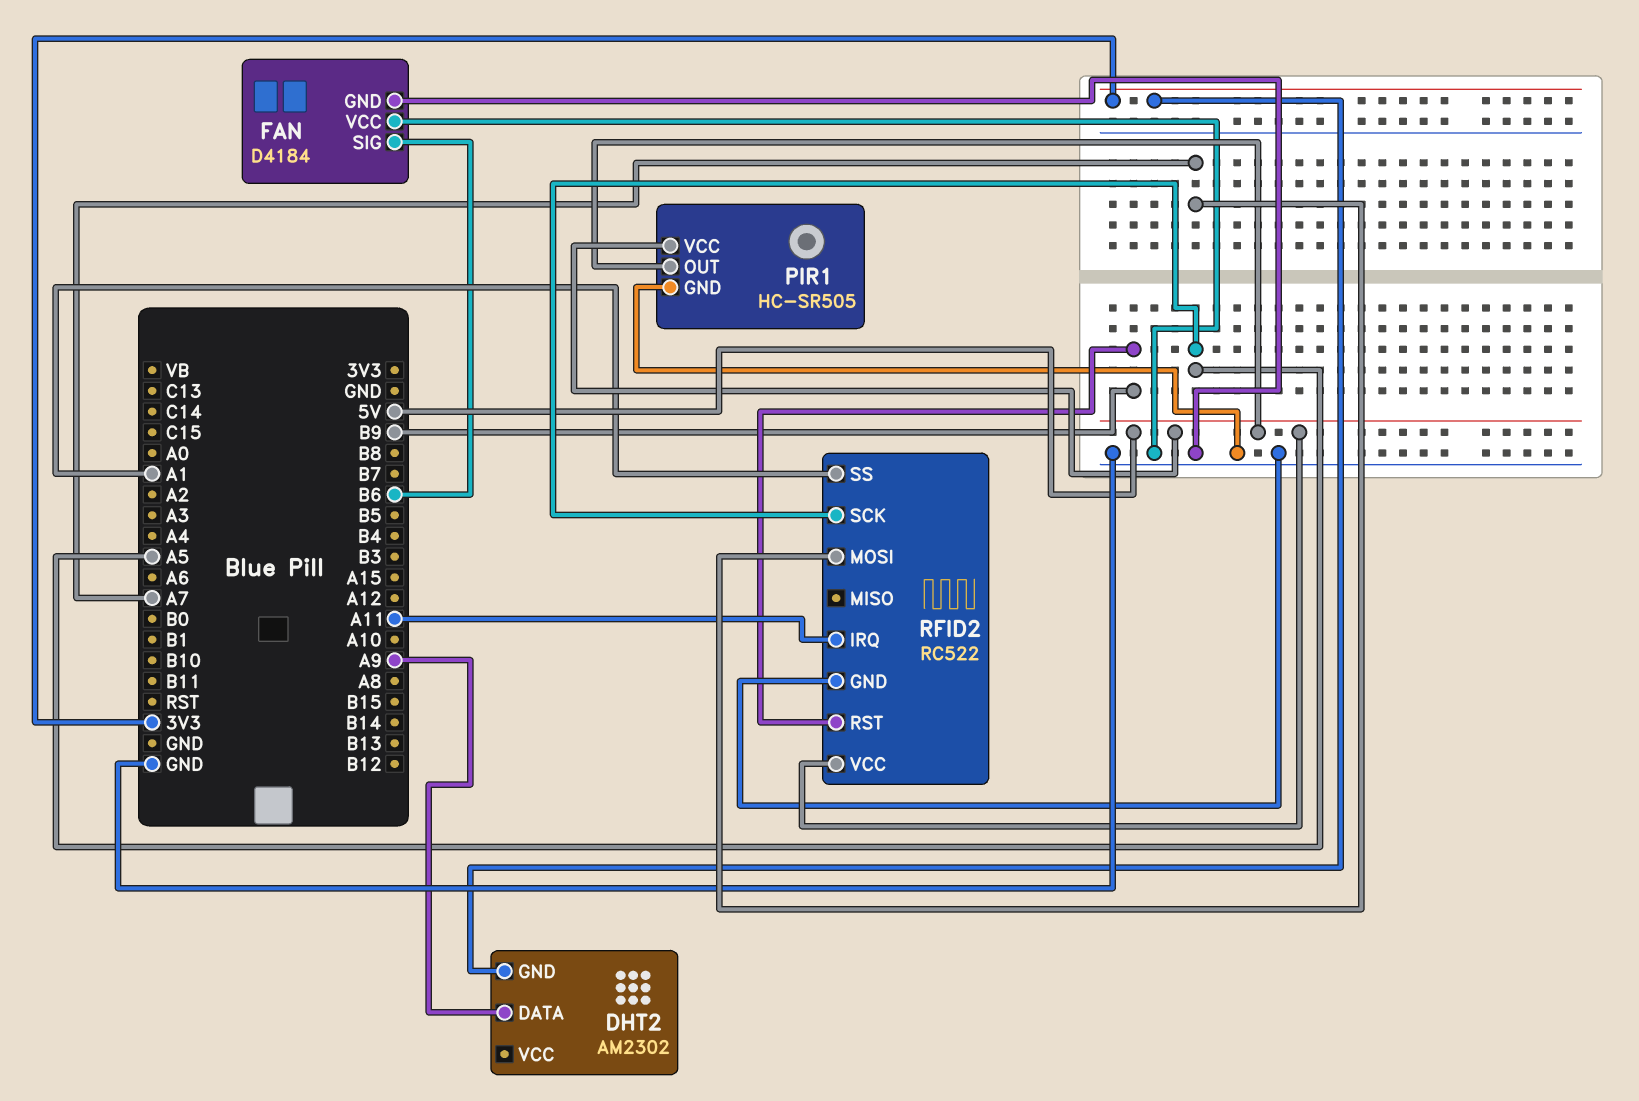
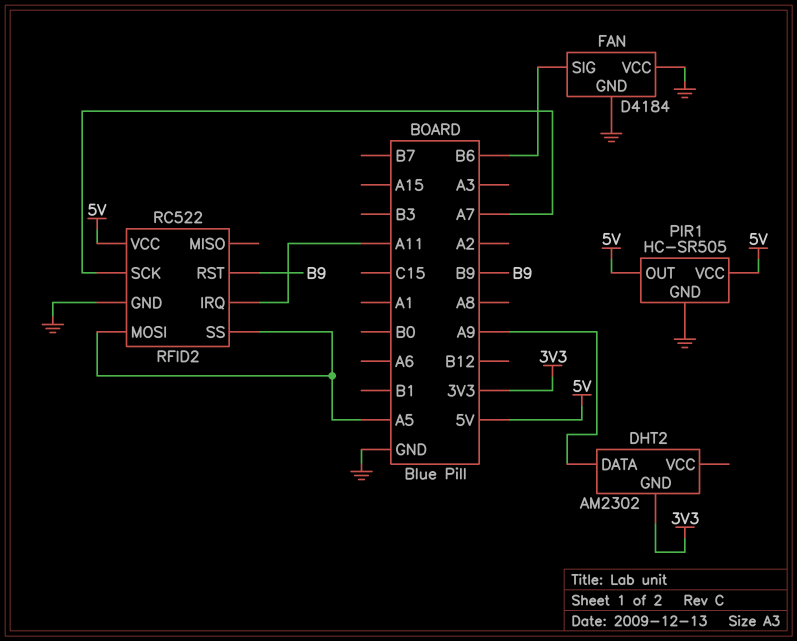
RFID2 pin MOSI: A7 -> A5
RFID2 pin SCK: A5 -> A7
RFID2 pin SS: A1 -> A5

